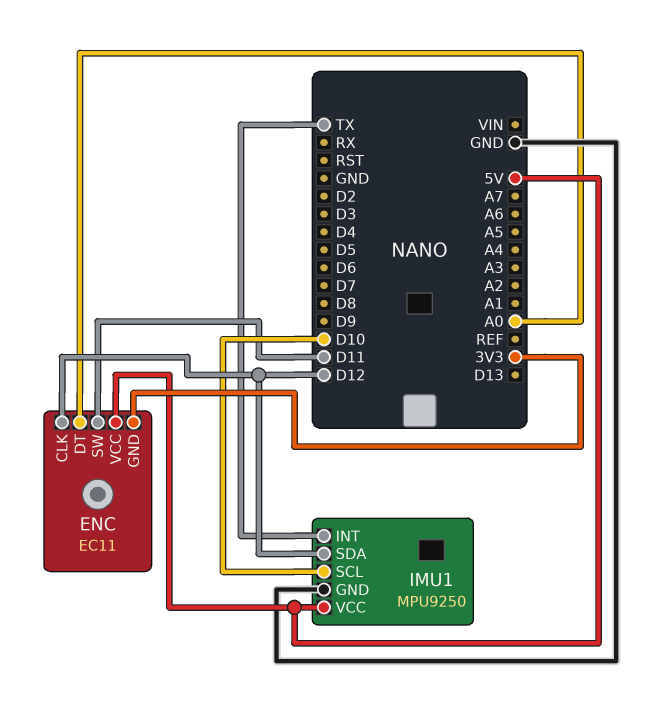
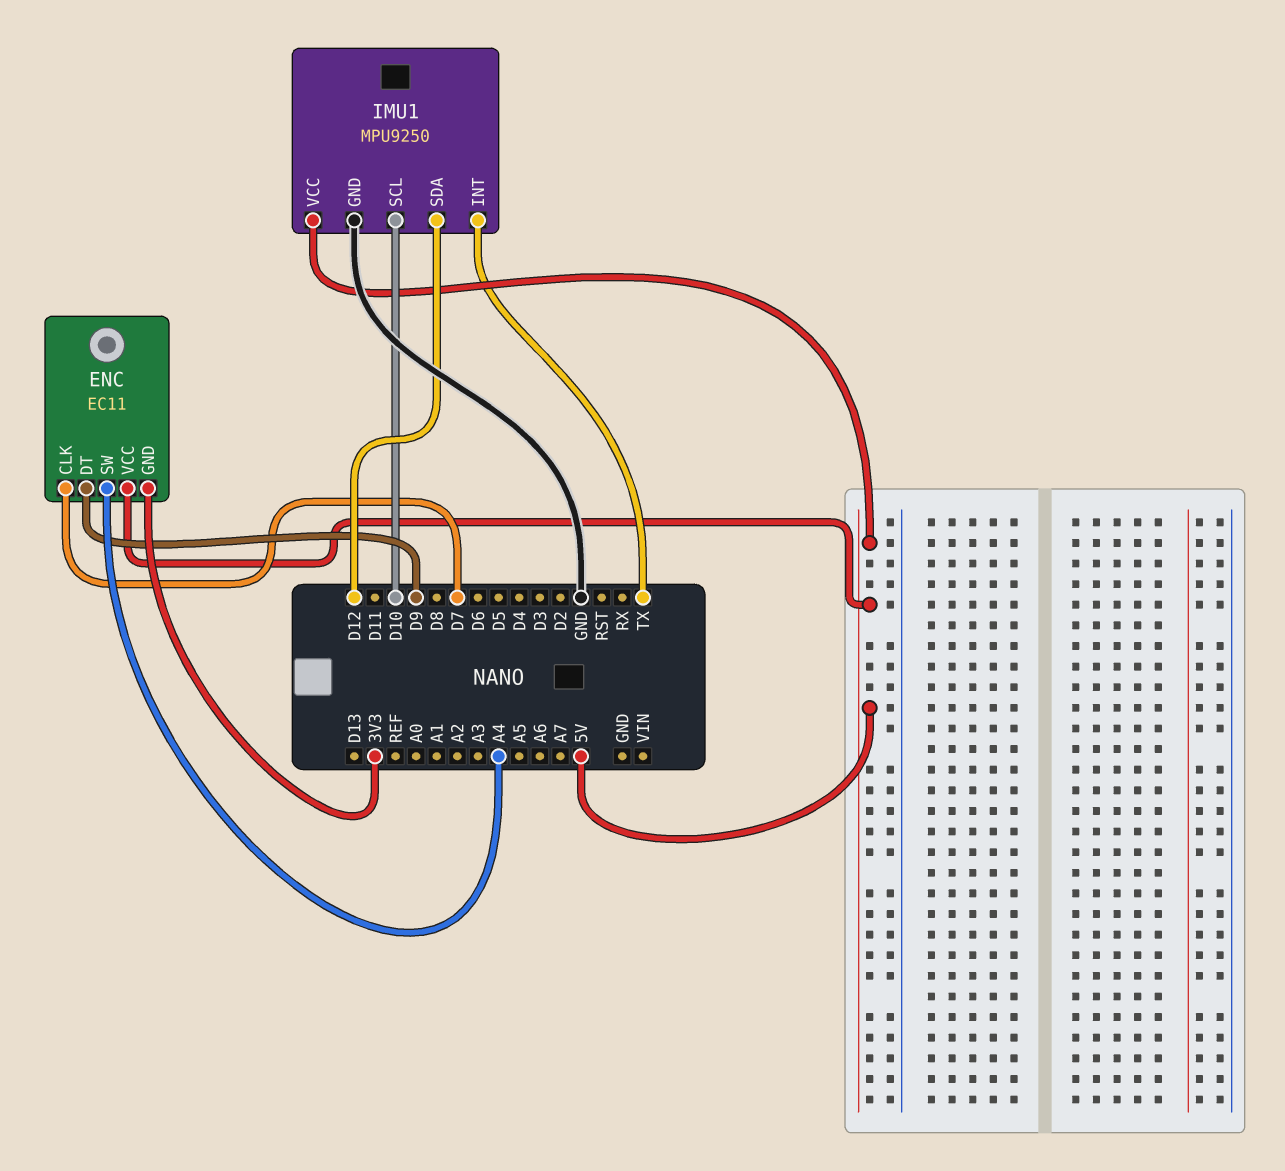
ENC pin CLK: D12 -> D7
ENC pin DT: A0 -> D9
ENC pin SW: D11 -> A4

